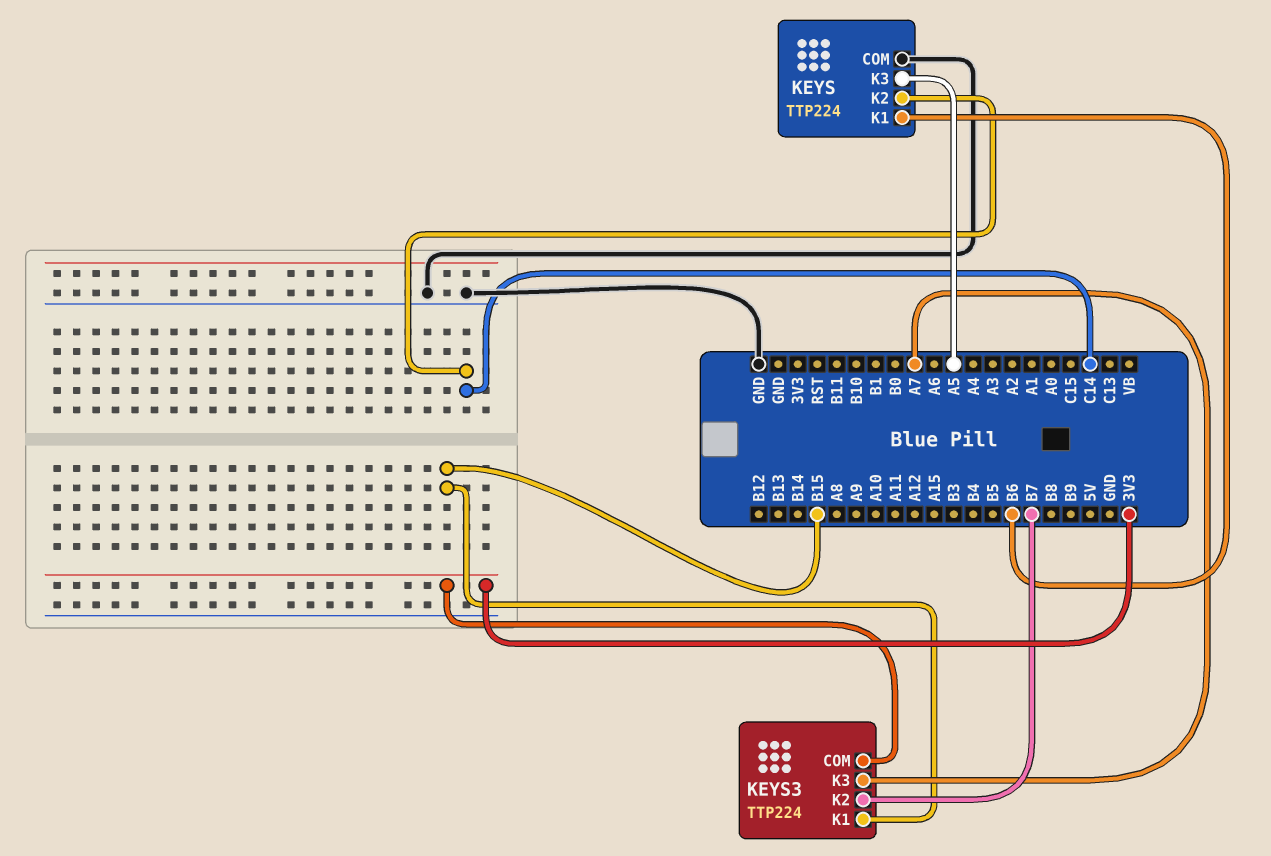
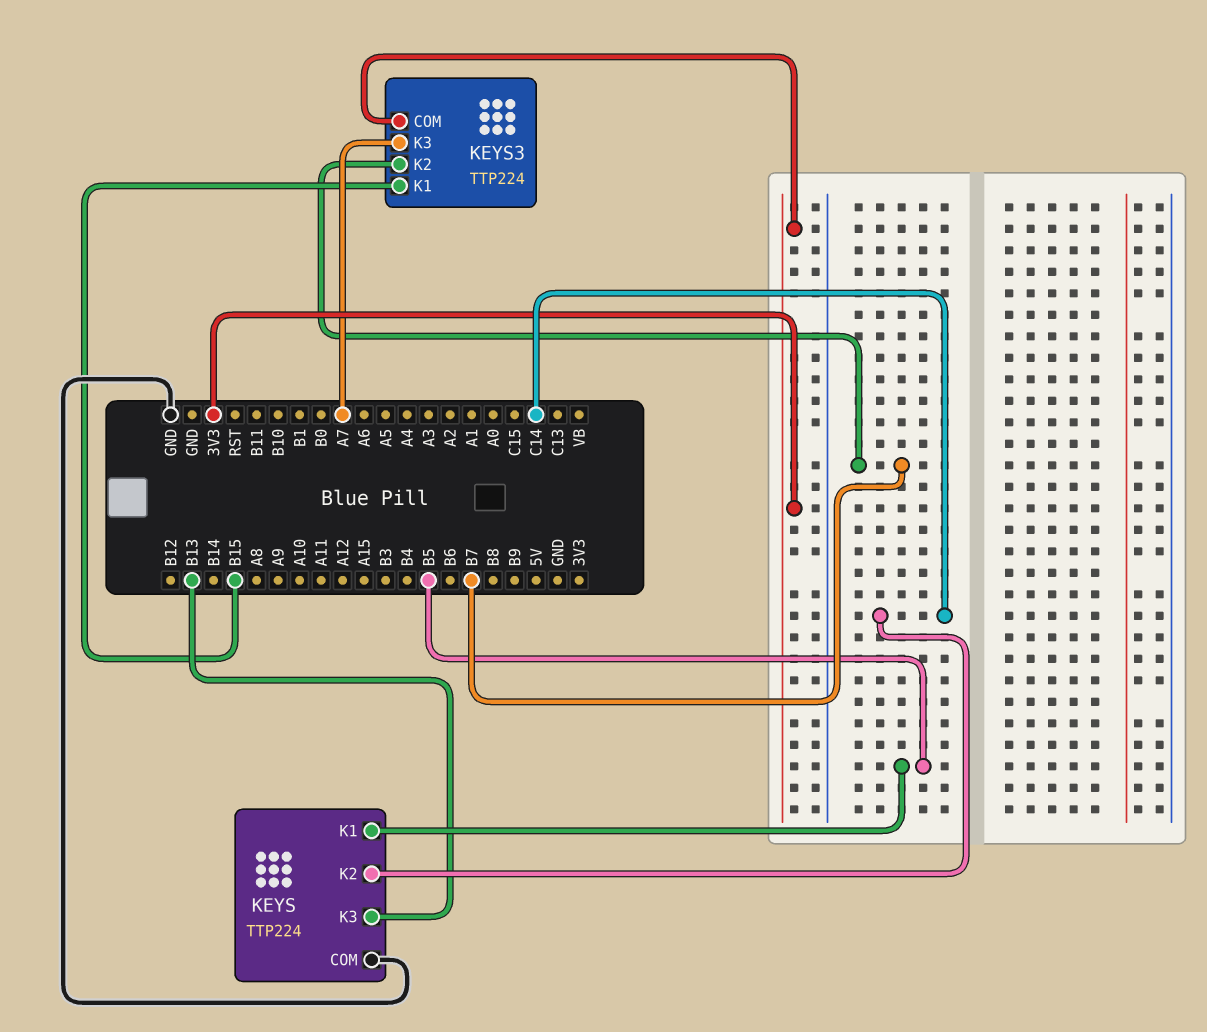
KEYS pin K1: B6 -> B5
KEYS pin K3: A5 -> B13

